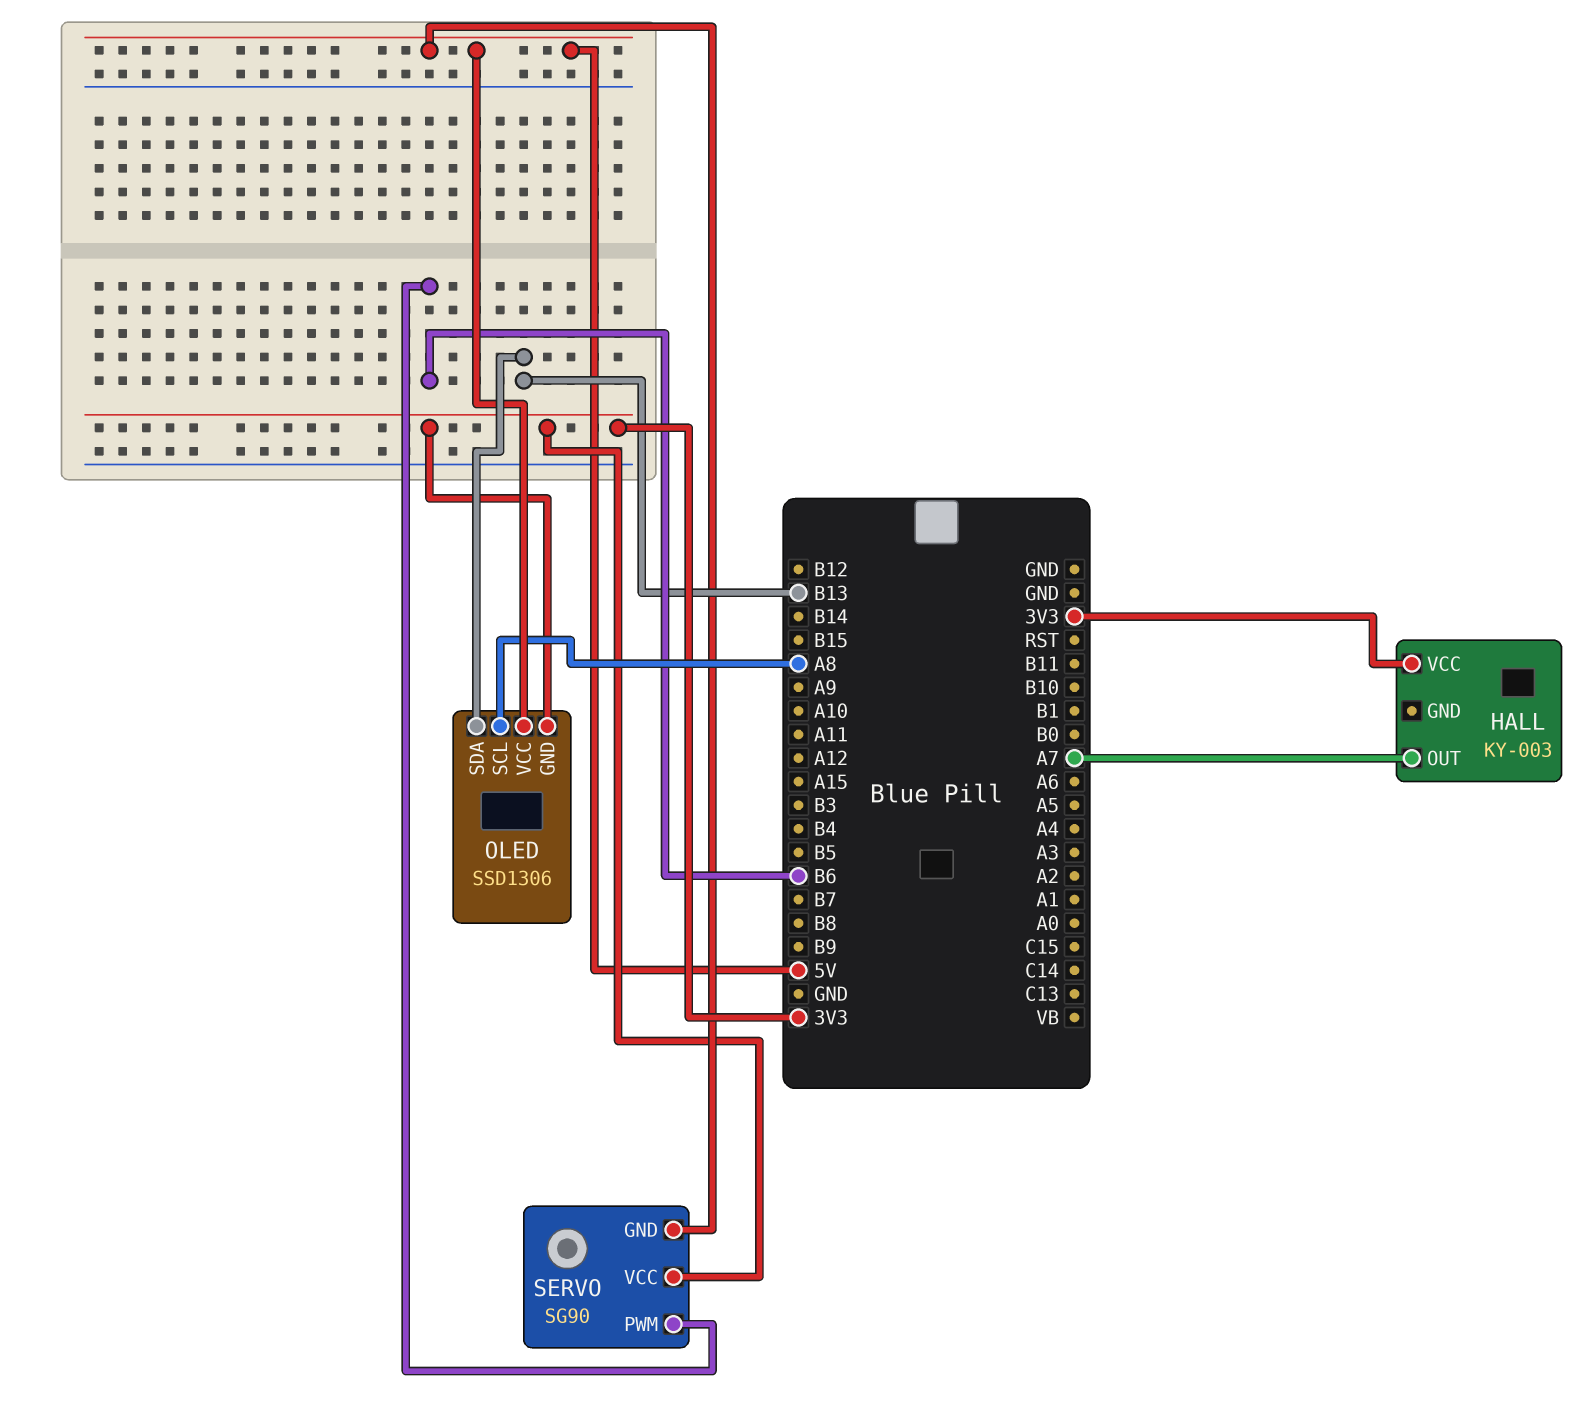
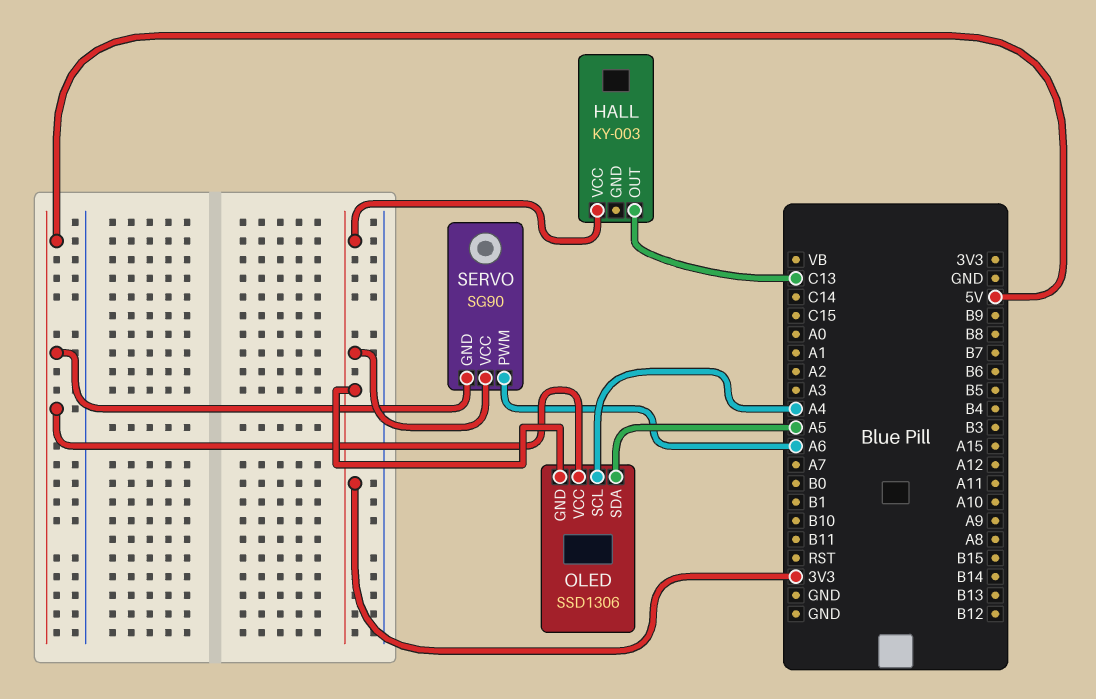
HALL pin OUT: A7 -> C13
OLED pin SCL: A8 -> A4
OLED pin SDA: B13 -> A5
SERVO pin PWM: B6 -> A6

